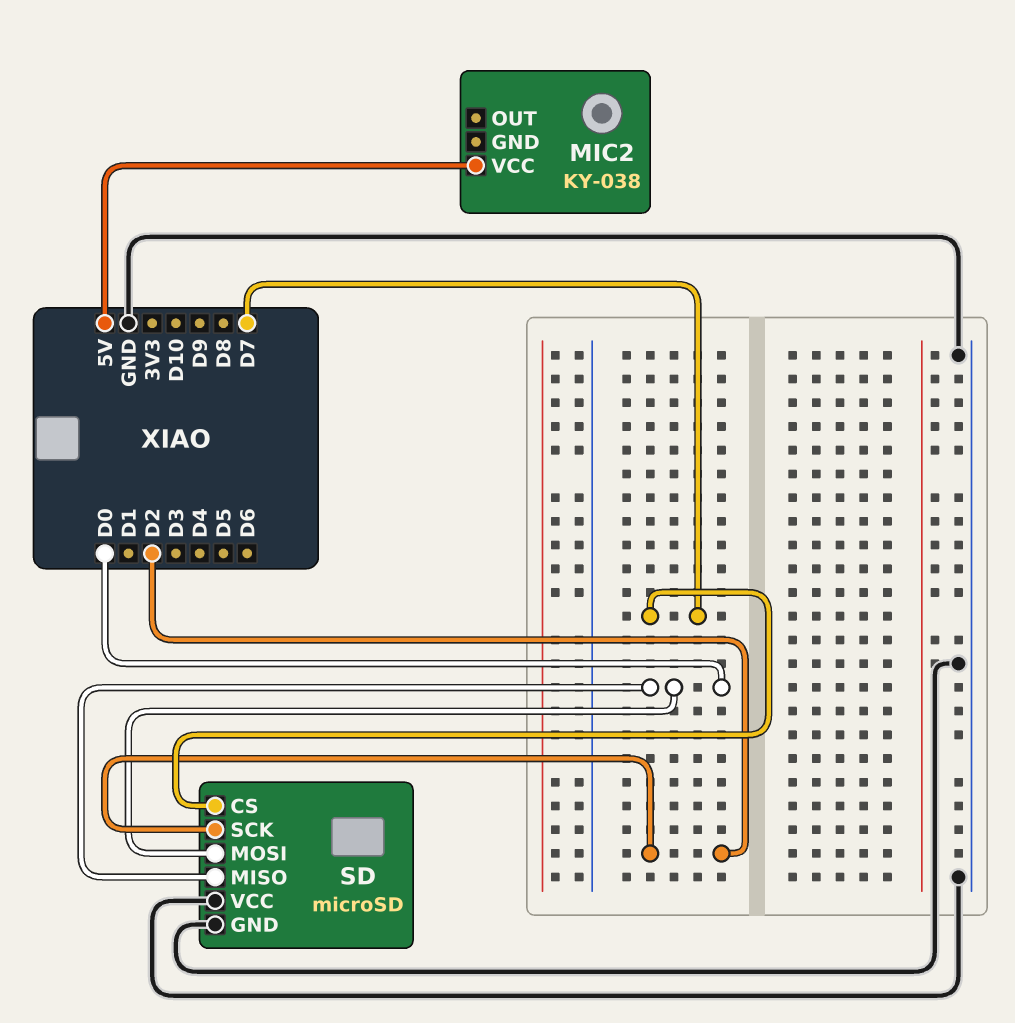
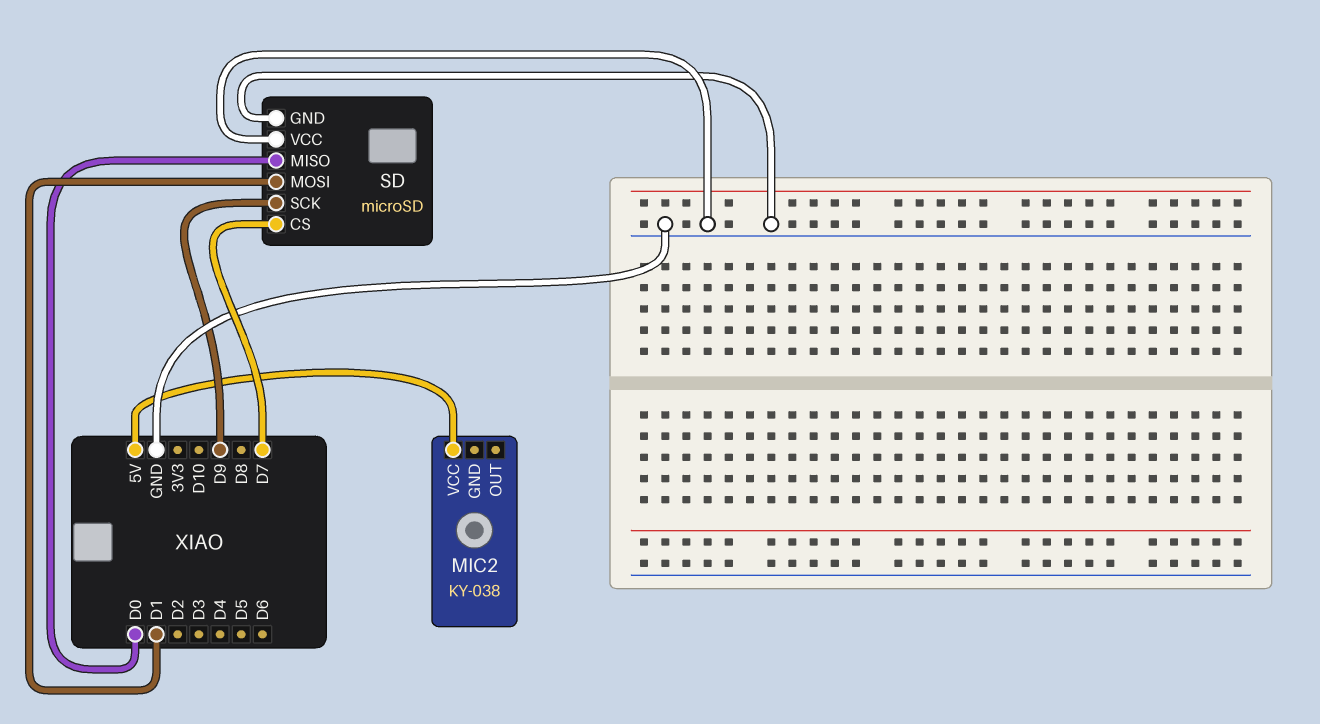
SD pin MOSI: D0 -> D1
SD pin SCK: D2 -> D9

